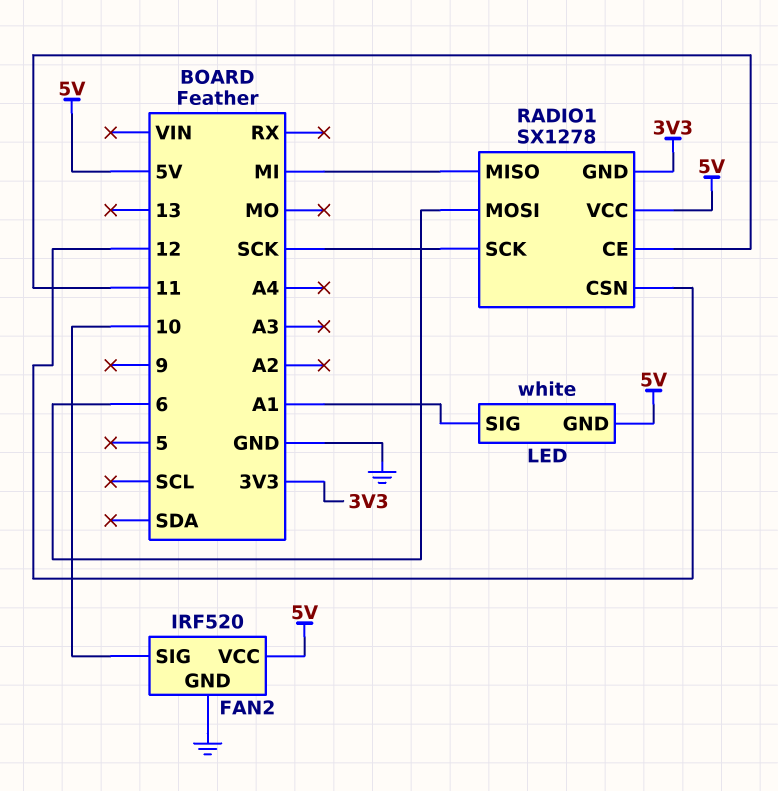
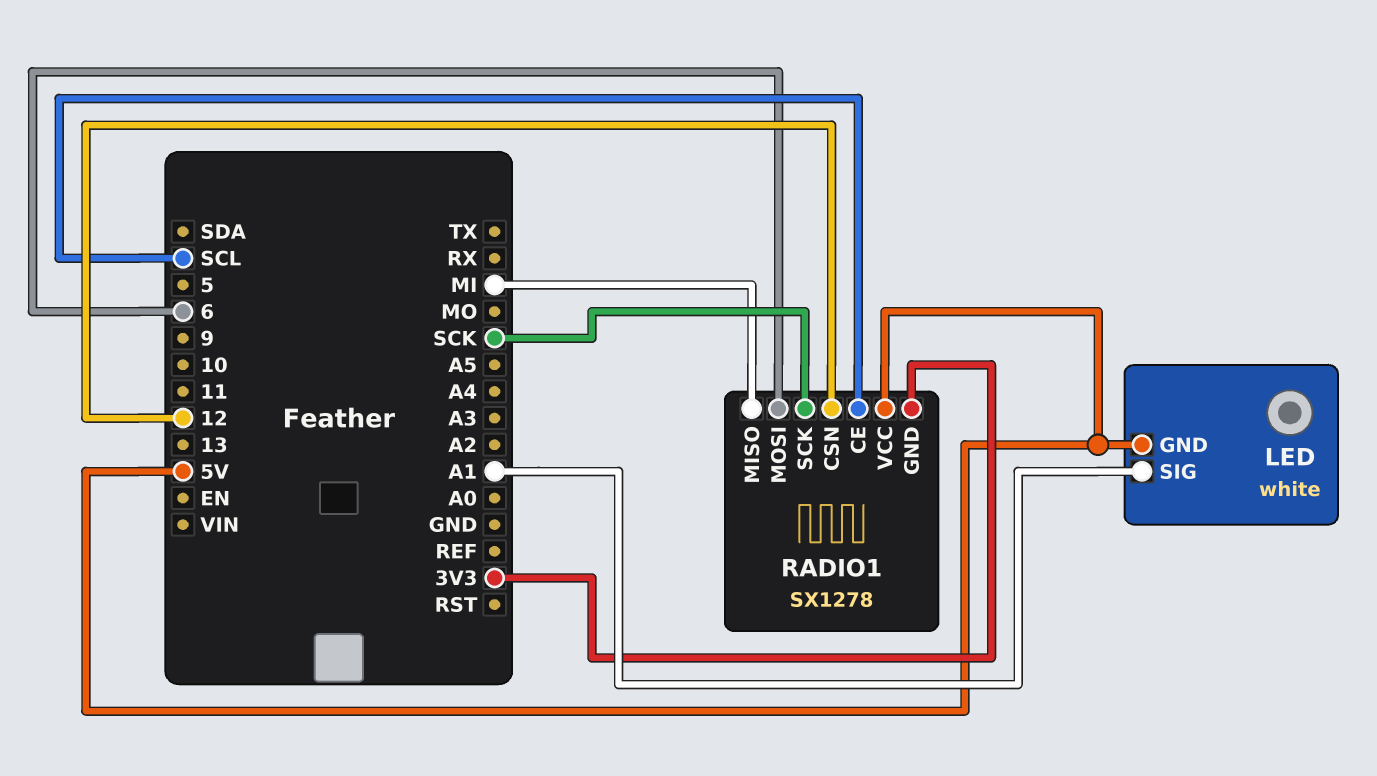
FAN2: IRF520 -> none
FAN2 pin GND: GND -> none
FAN2 pin SIG: 10 -> none
FAN2 pin VCC: 5V -> none
RADIO1 pin CE: 11 -> SCL

